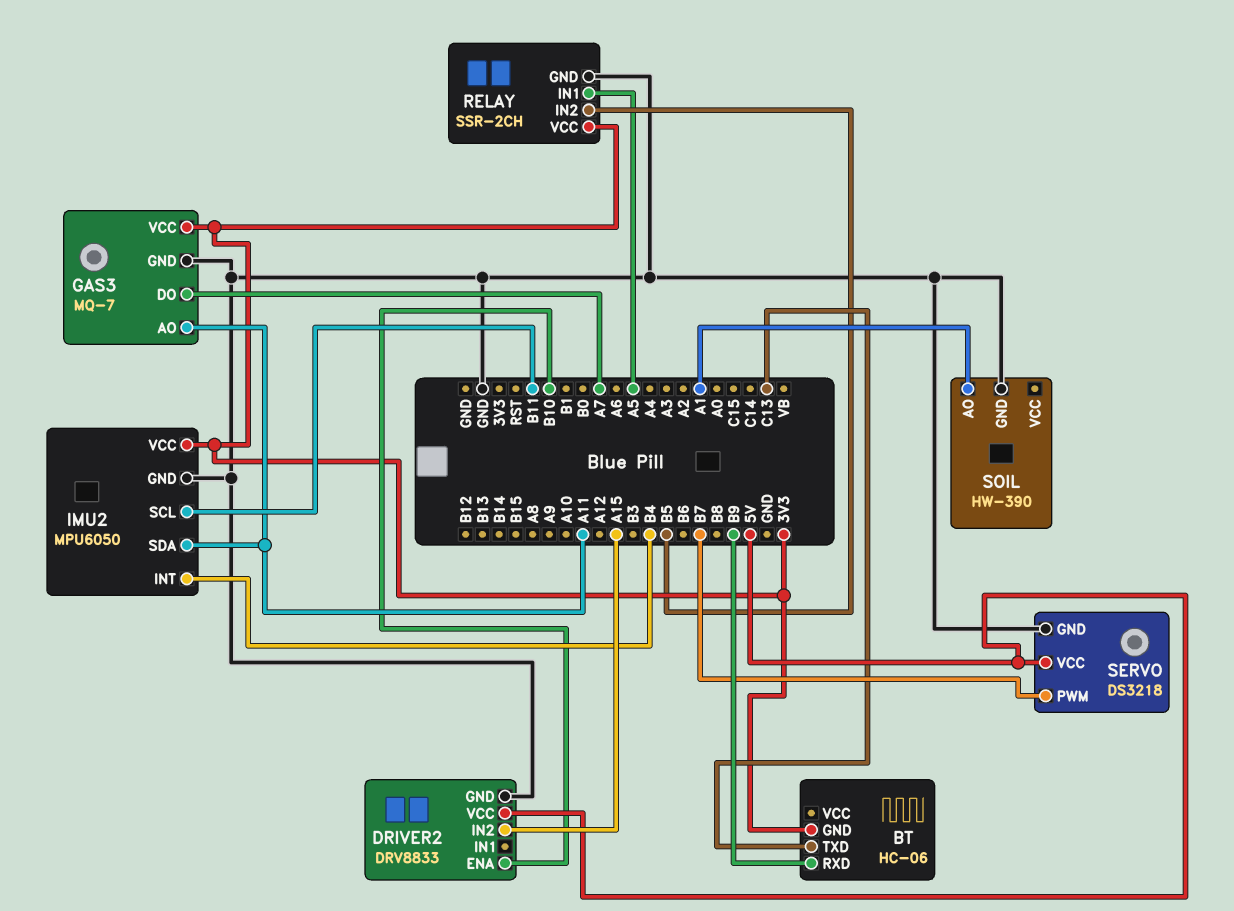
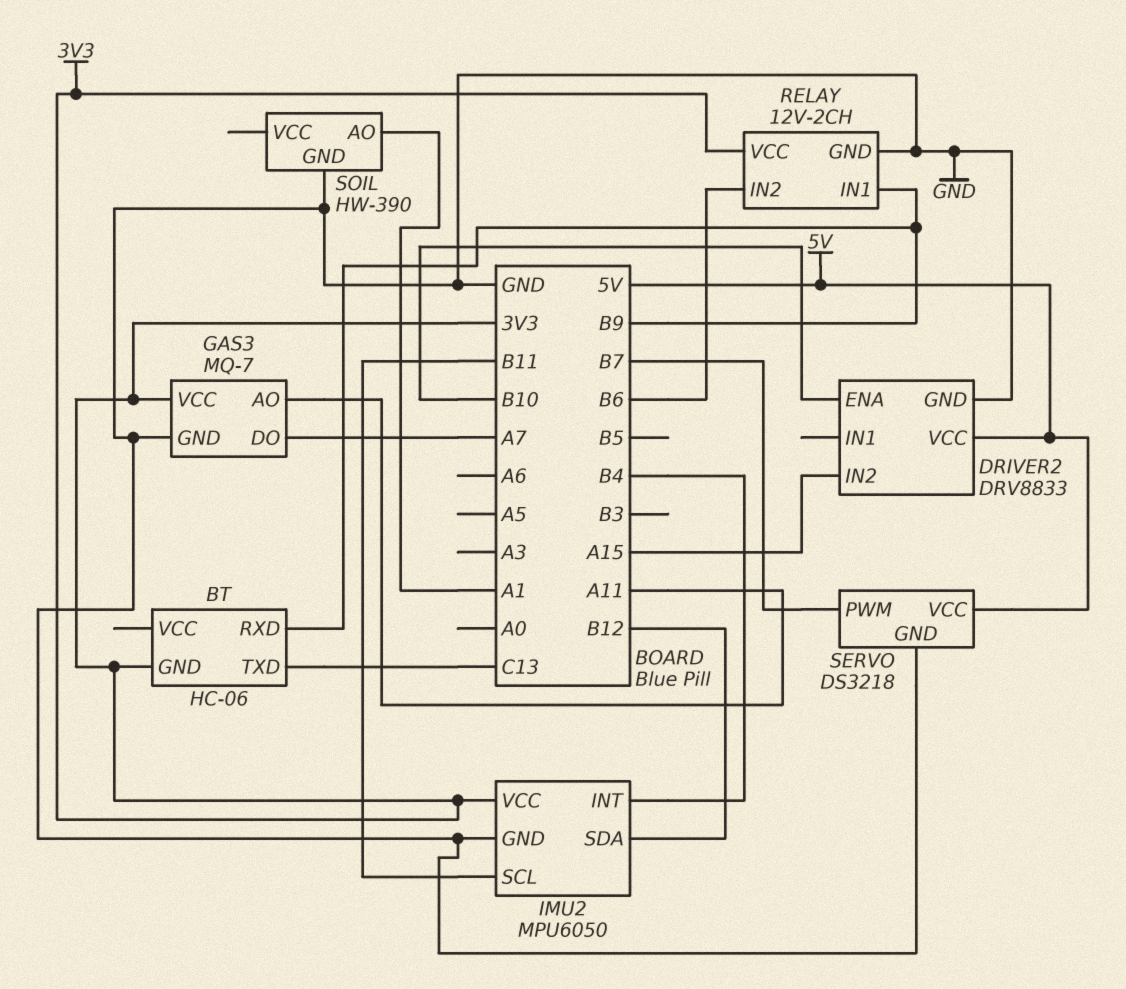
IMU2 pin SDA: A11 -> B12
RELAY: SSR-2CH -> 12V-2CH
RELAY pin IN1: A5 -> B9
RELAY pin IN2: B5 -> B6

